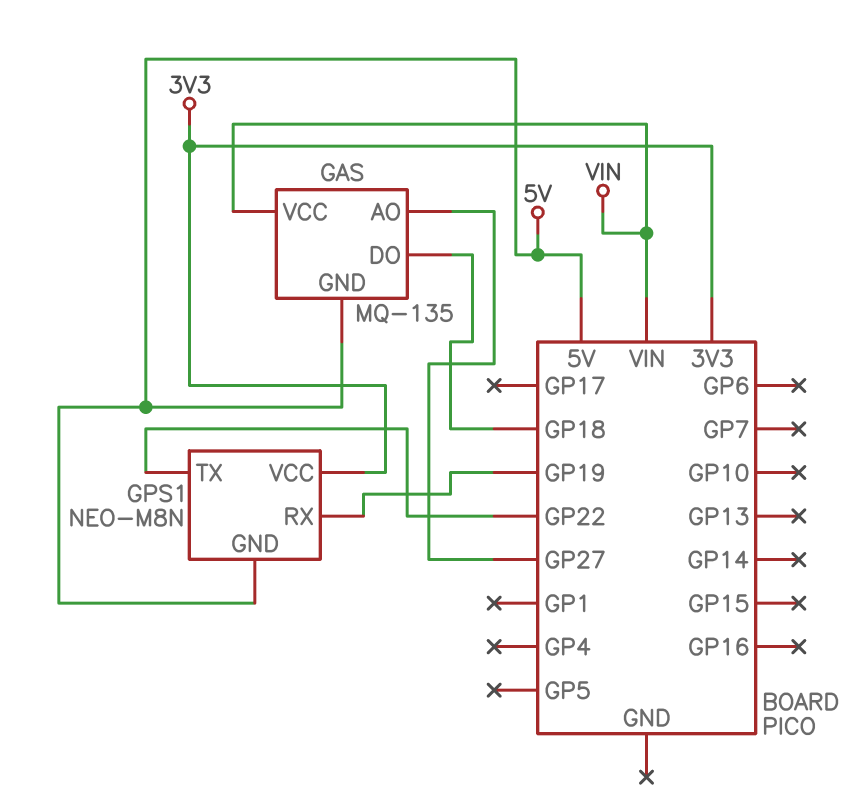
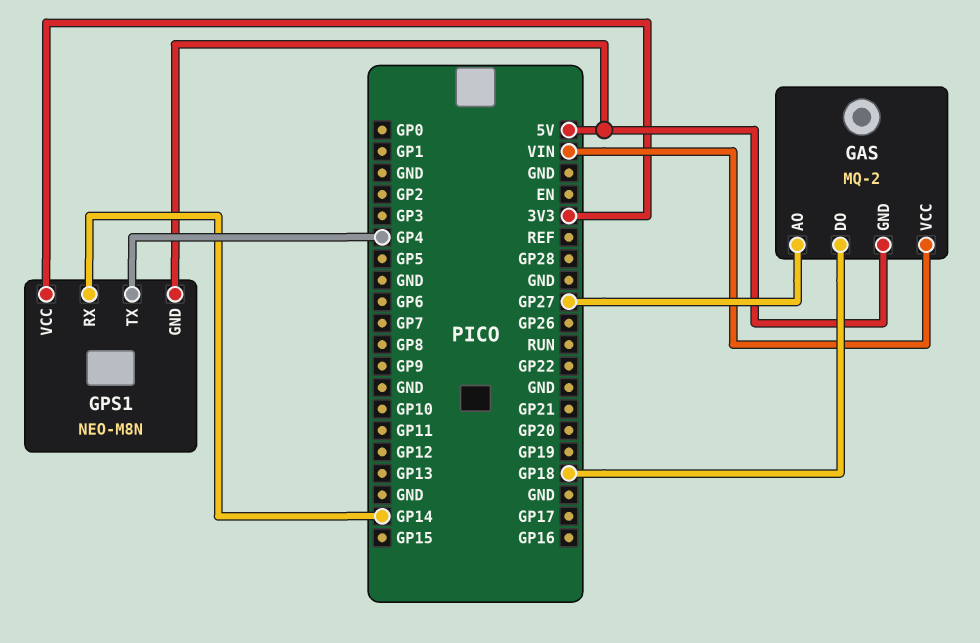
GAS: MQ-135 -> MQ-2
GPS1 pin RX: GP19 -> GP14
GPS1 pin TX: GP22 -> GP4

